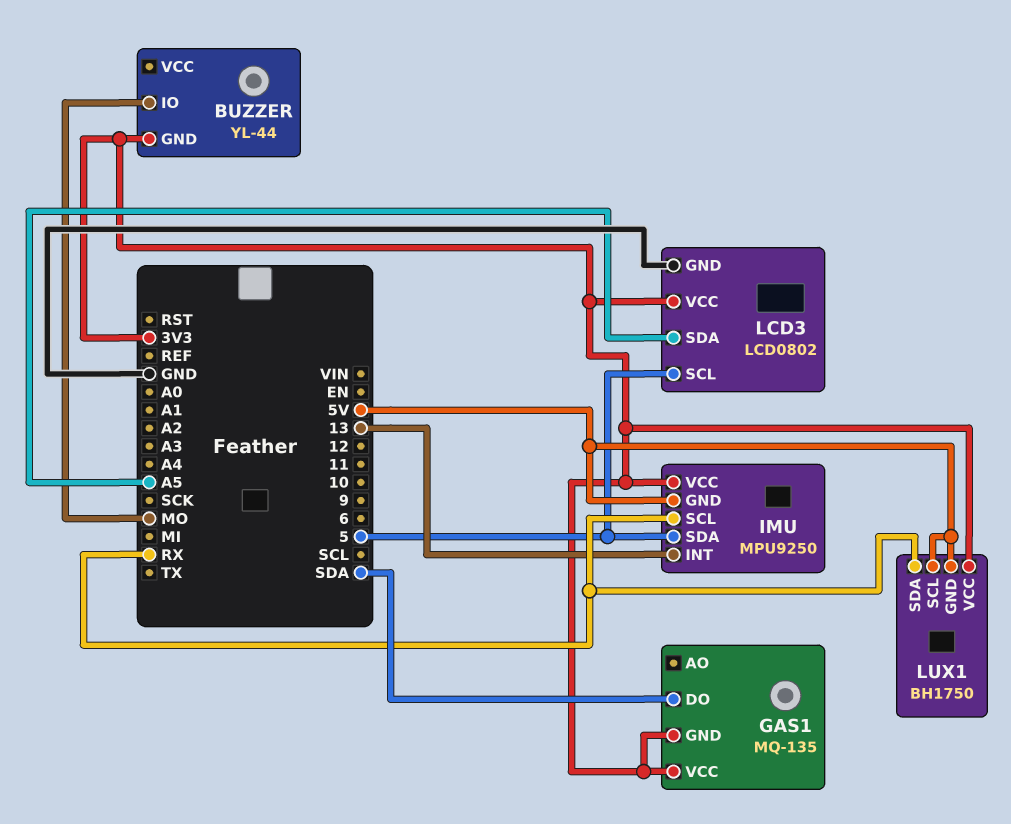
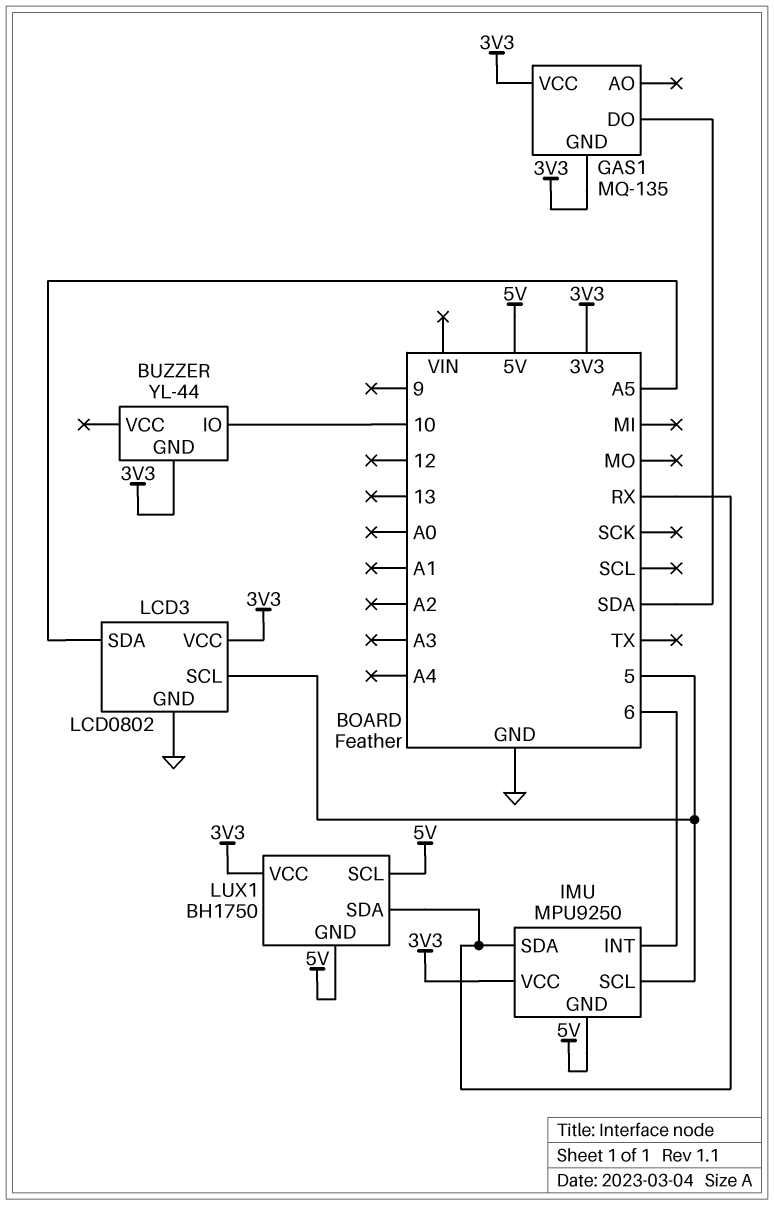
BUZZER pin IO: MO -> 10
IMU pin INT: 13 -> 6
IMU pin SCL: RX -> 5
IMU pin SDA: 5 -> RX

